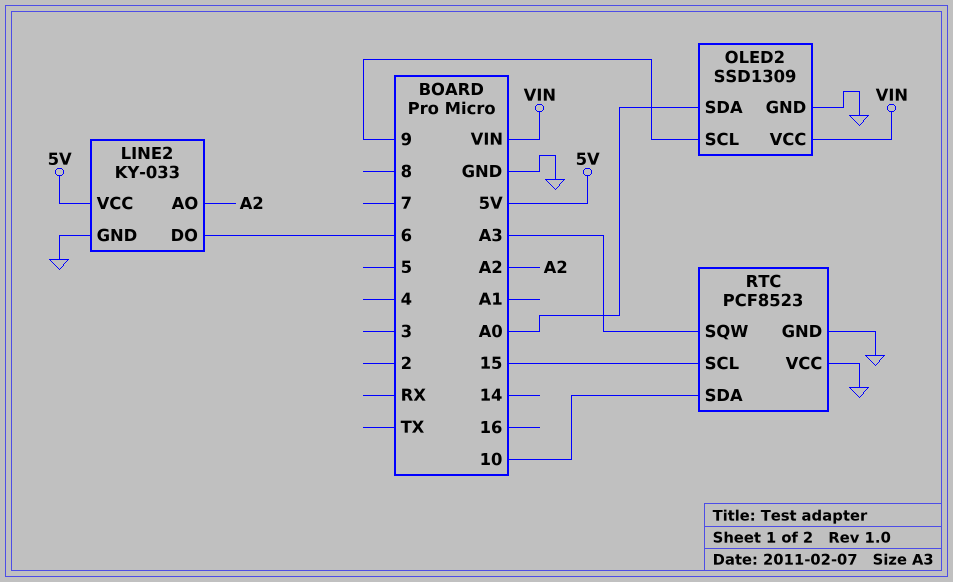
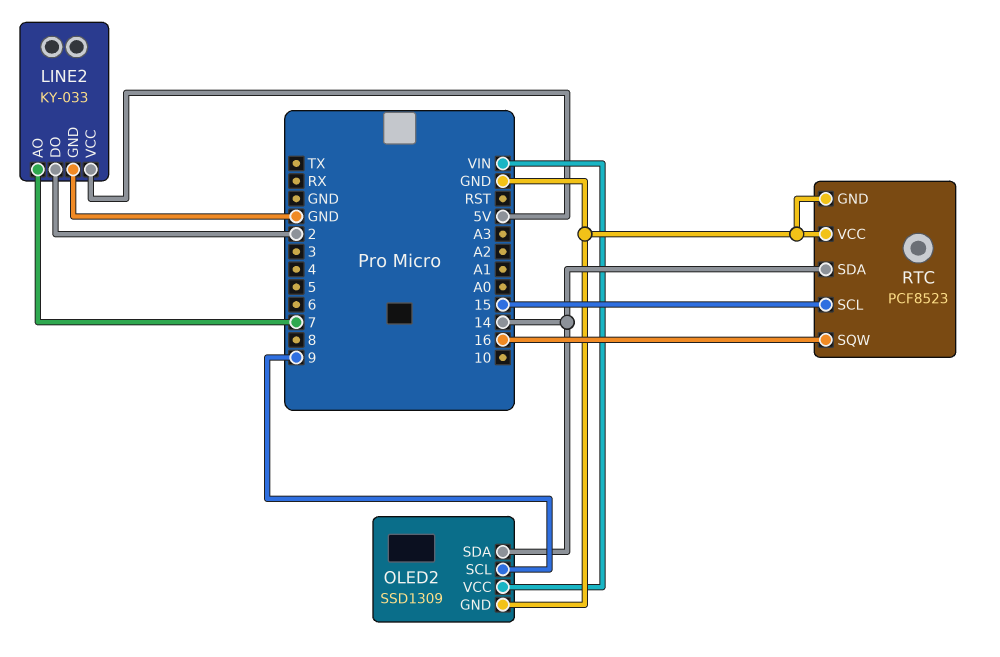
LINE2 pin AO: A2 -> 7
LINE2 pin DO: 6 -> 2
OLED2 pin SDA: A0 -> 14
RTC pin SDA: 10 -> 14
RTC pin SQW: A3 -> 16

